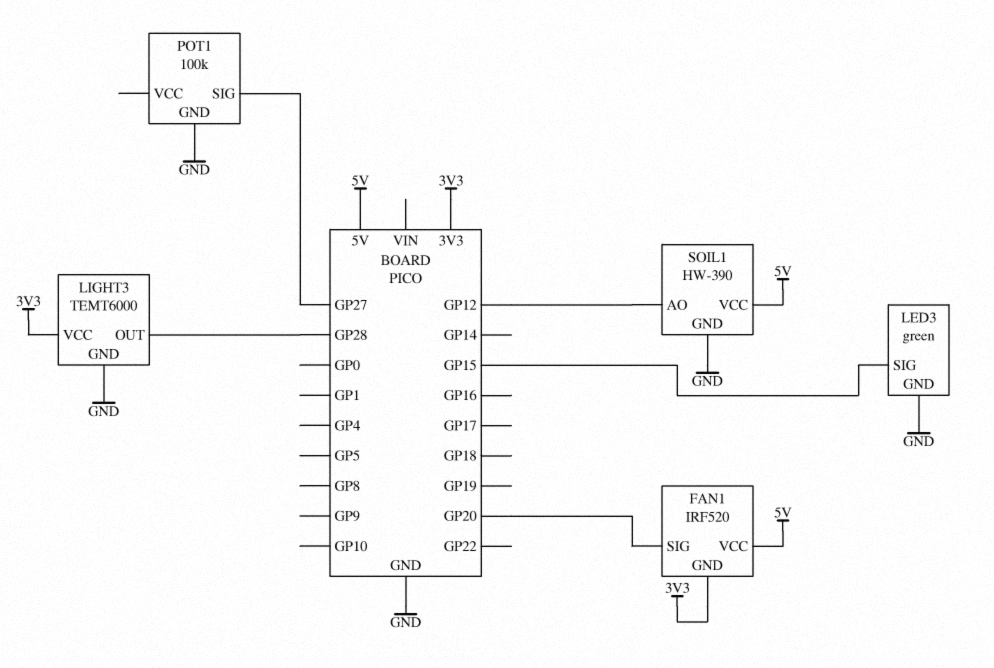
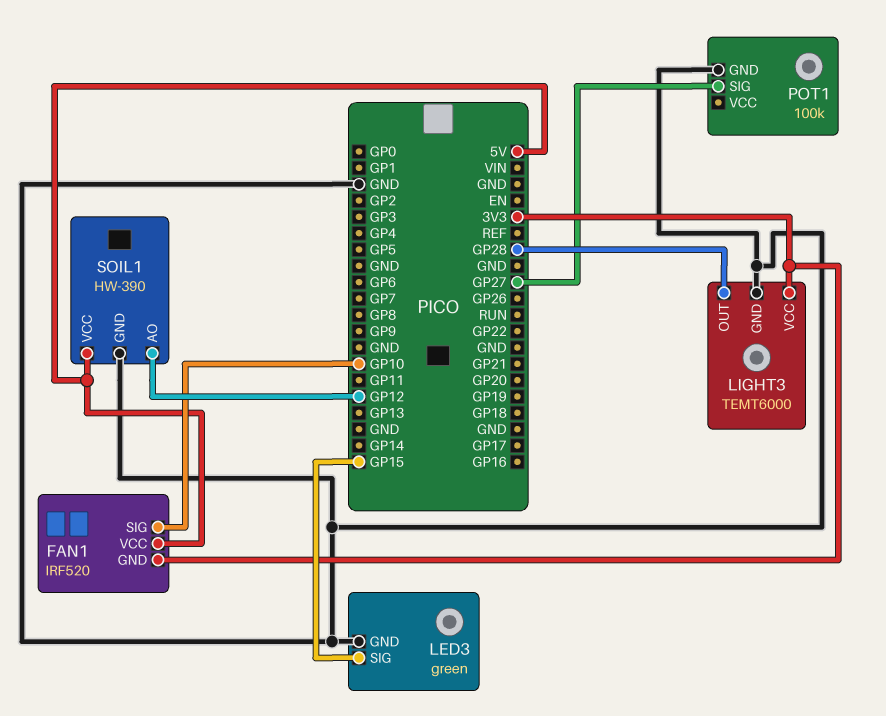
FAN1 pin SIG: GP20 -> GP10

